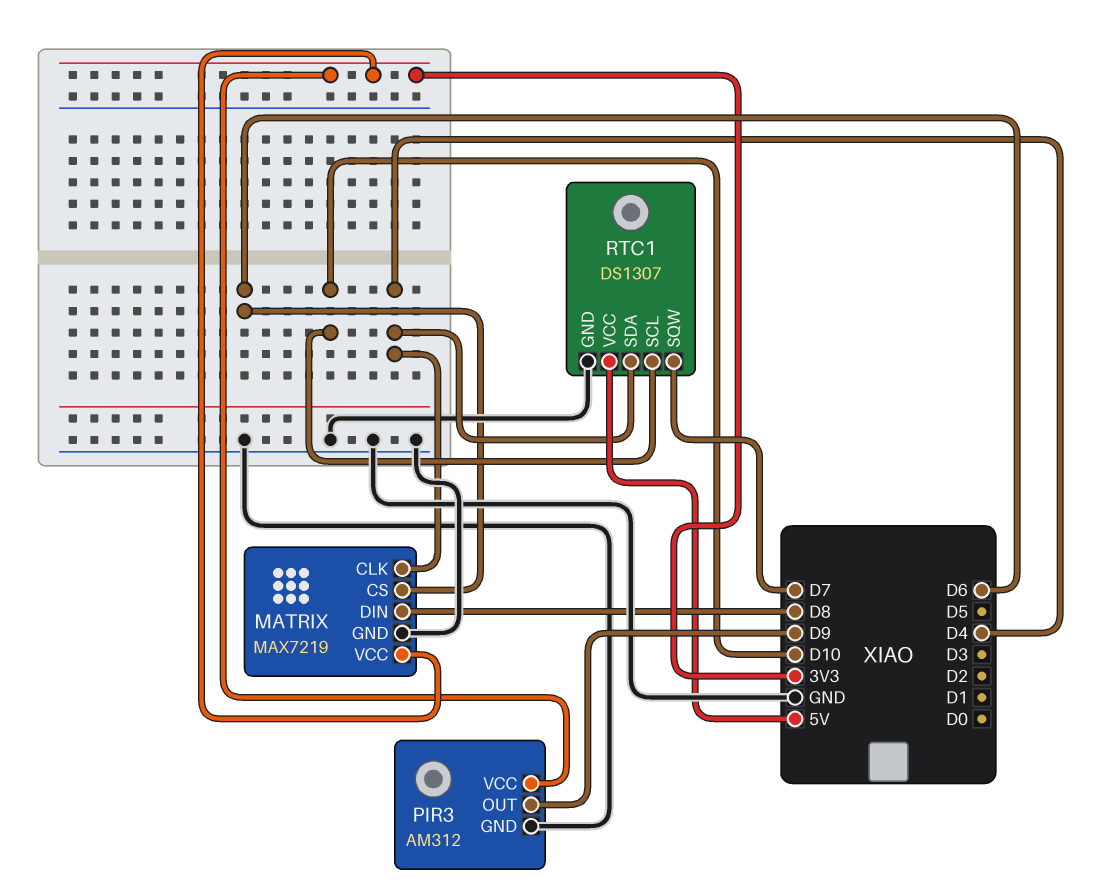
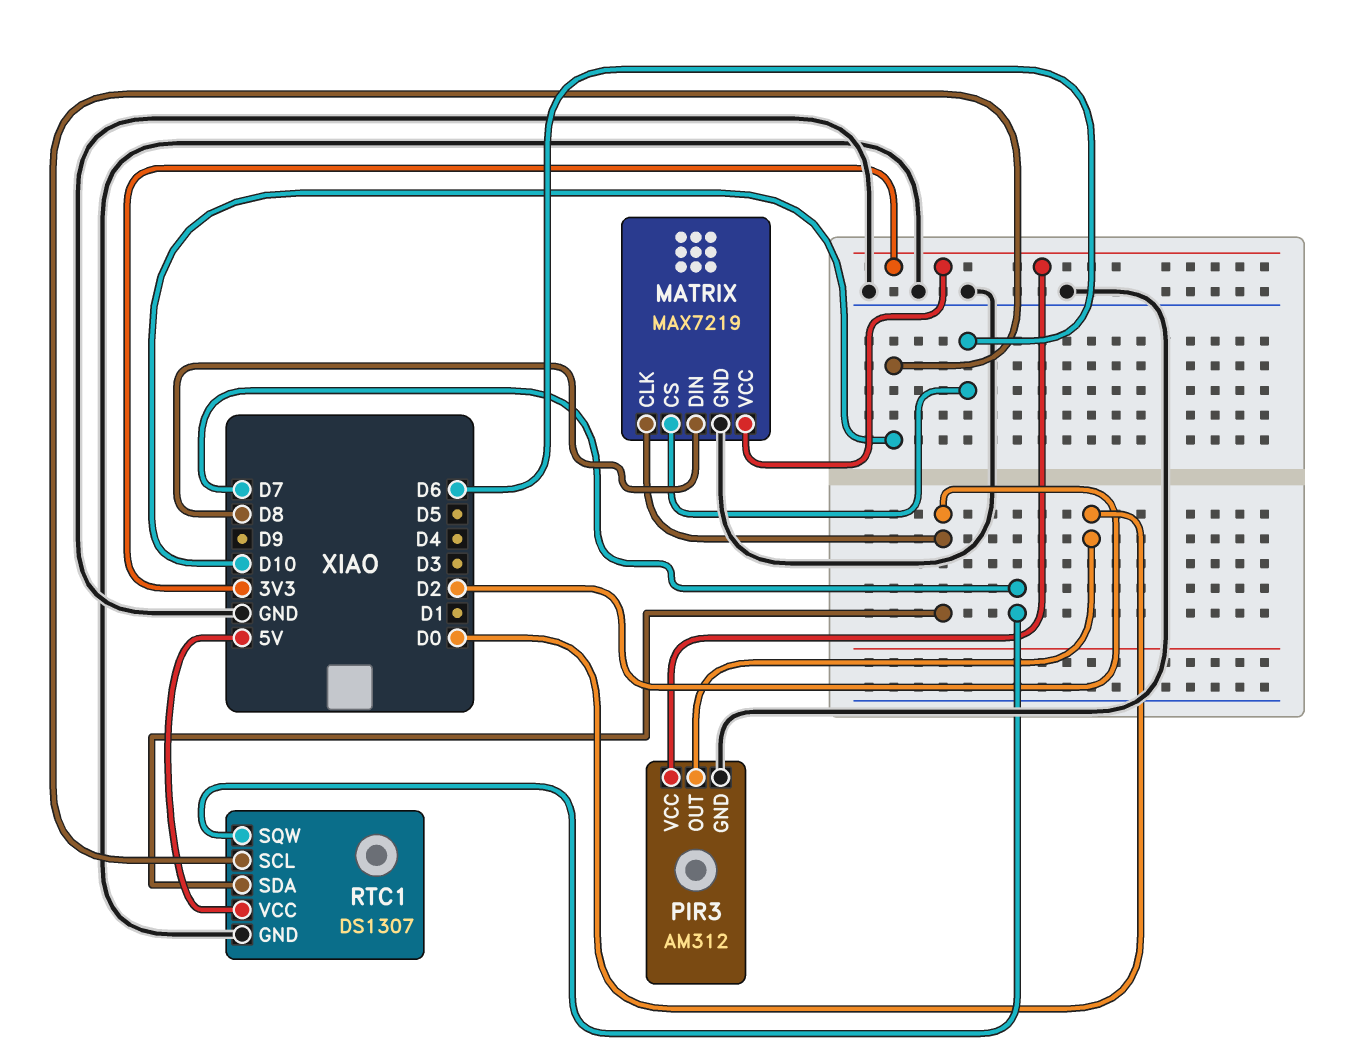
MATRIX pin CLK: D4 -> D2
PIR3 pin OUT: D9 -> D0
RTC1 pin SDA: D4 -> D2

